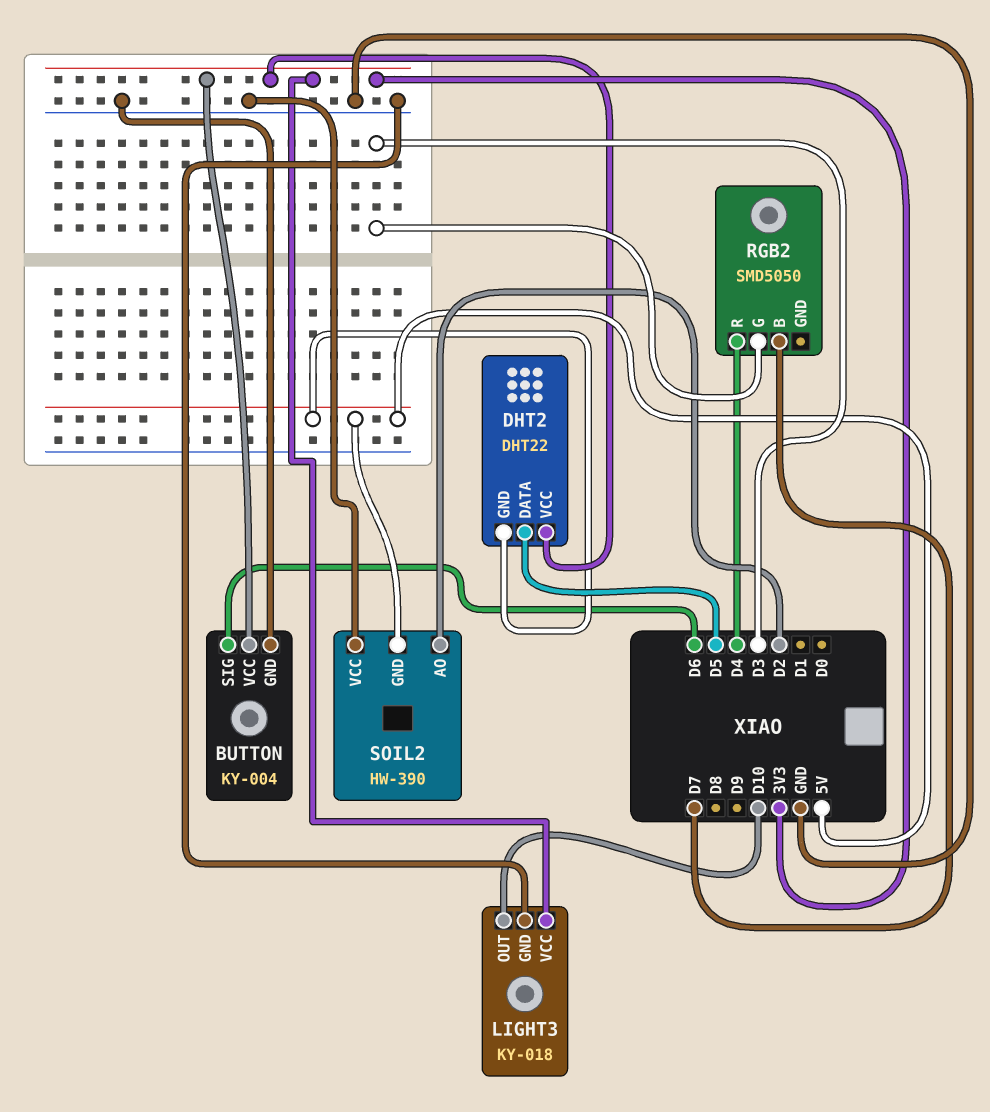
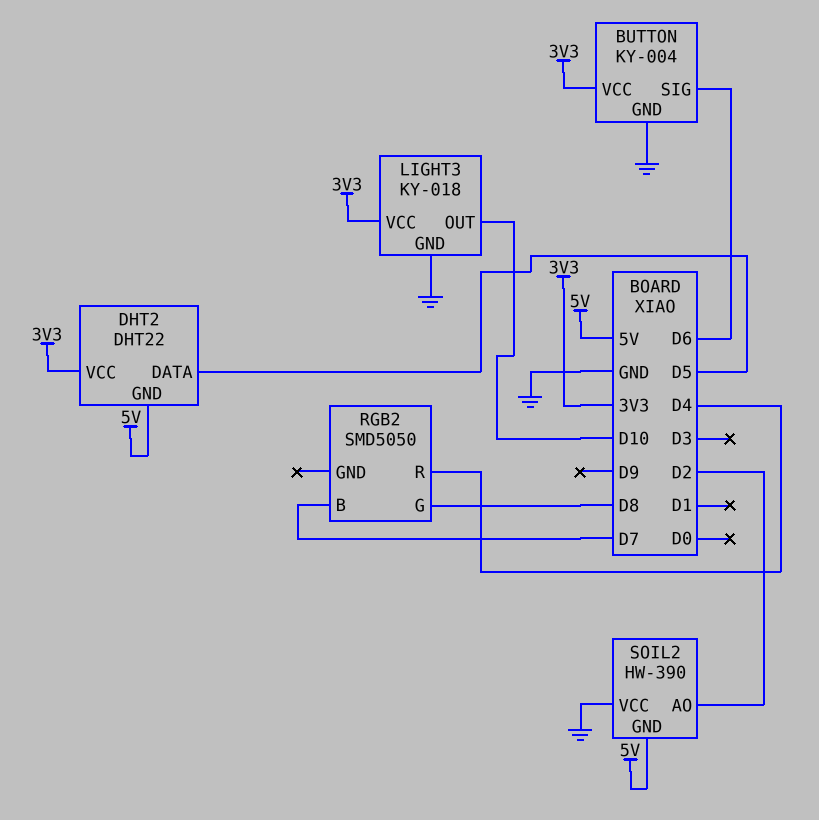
RGB2 pin G: D3 -> D8

